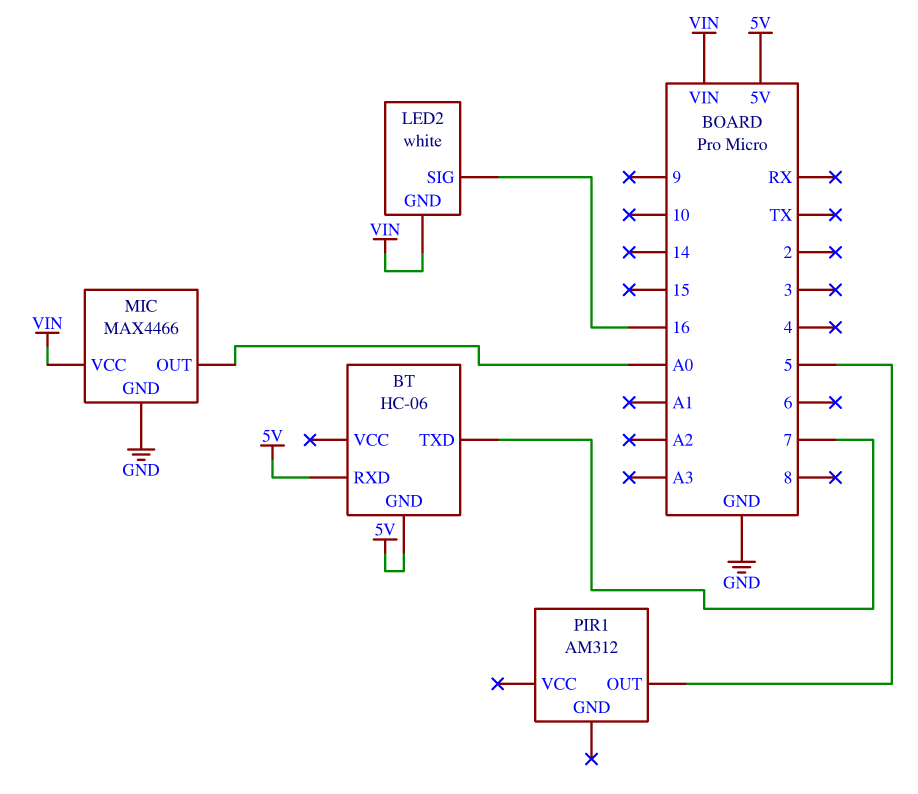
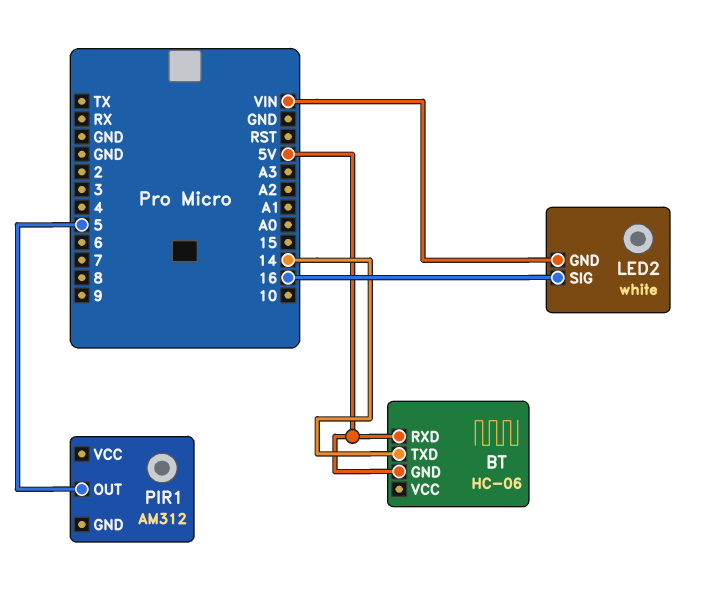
BT pin TXD: 7 -> 14
MIC: MAX4466 -> none
MIC pin GND: GND -> none
MIC pin OUT: A0 -> none
MIC pin VCC: VIN -> none

